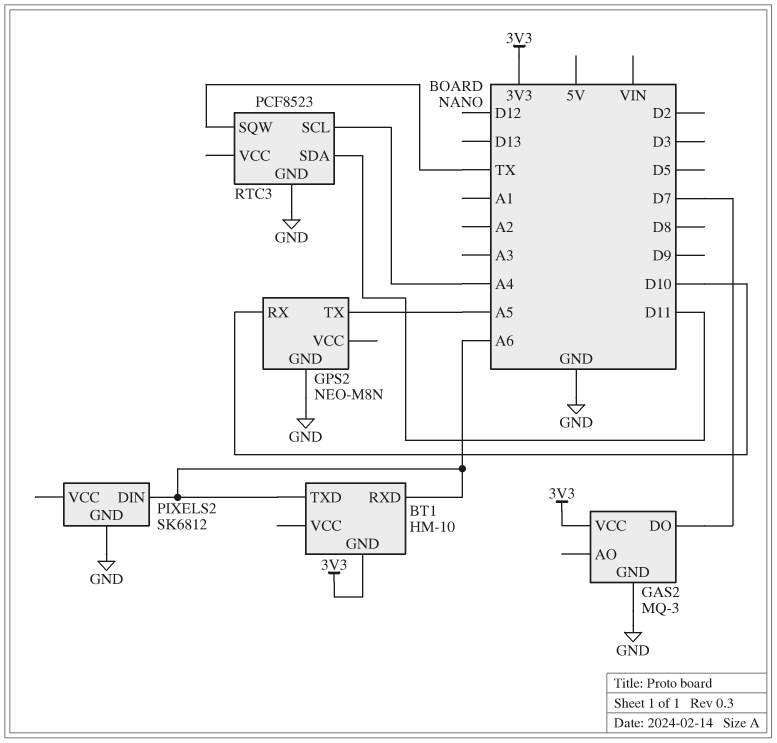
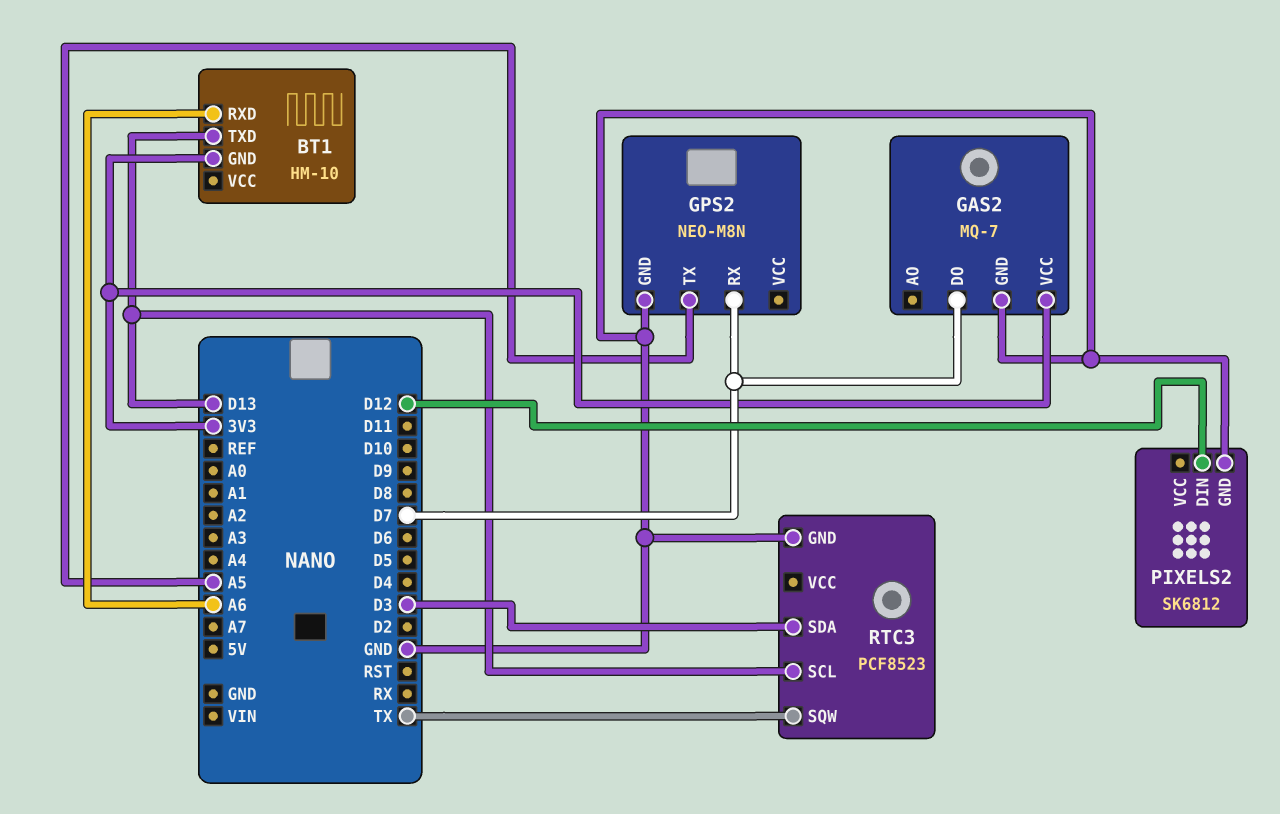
BT1 pin TXD: A6 -> D13
GAS2: MQ-3 -> MQ-7
GPS2 pin RX: D10 -> D7
PIXELS2 pin DIN: A6 -> D12
RTC3 pin SCL: A4 -> D13
RTC3 pin SDA: D11 -> D3

